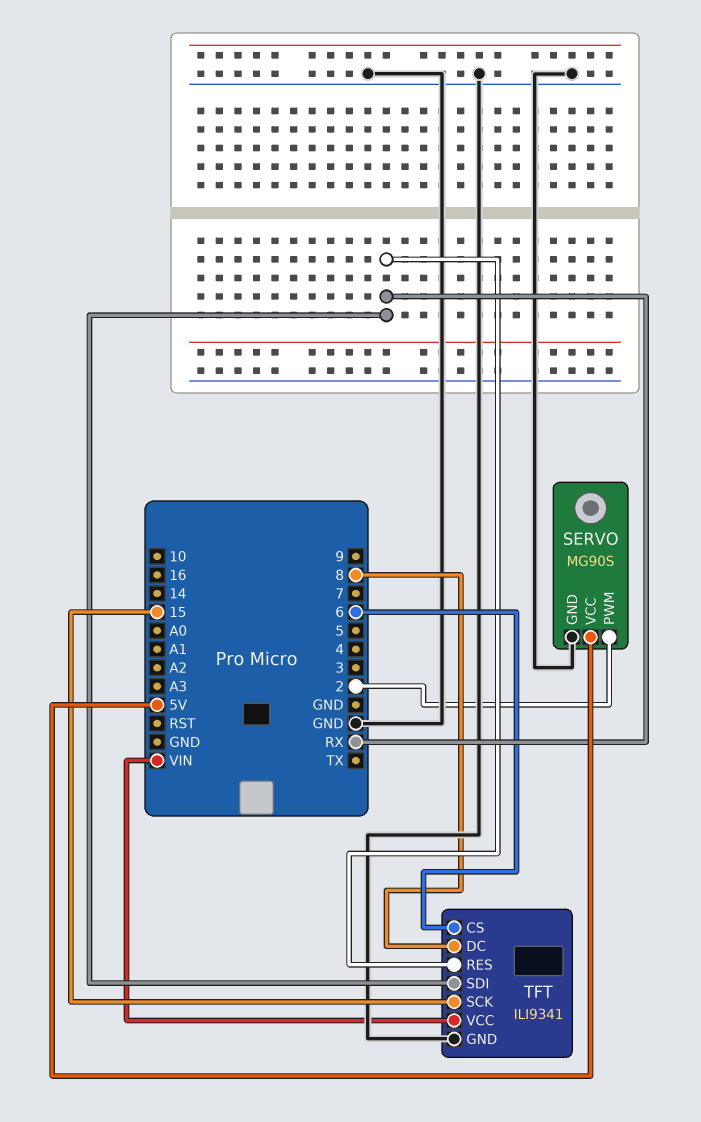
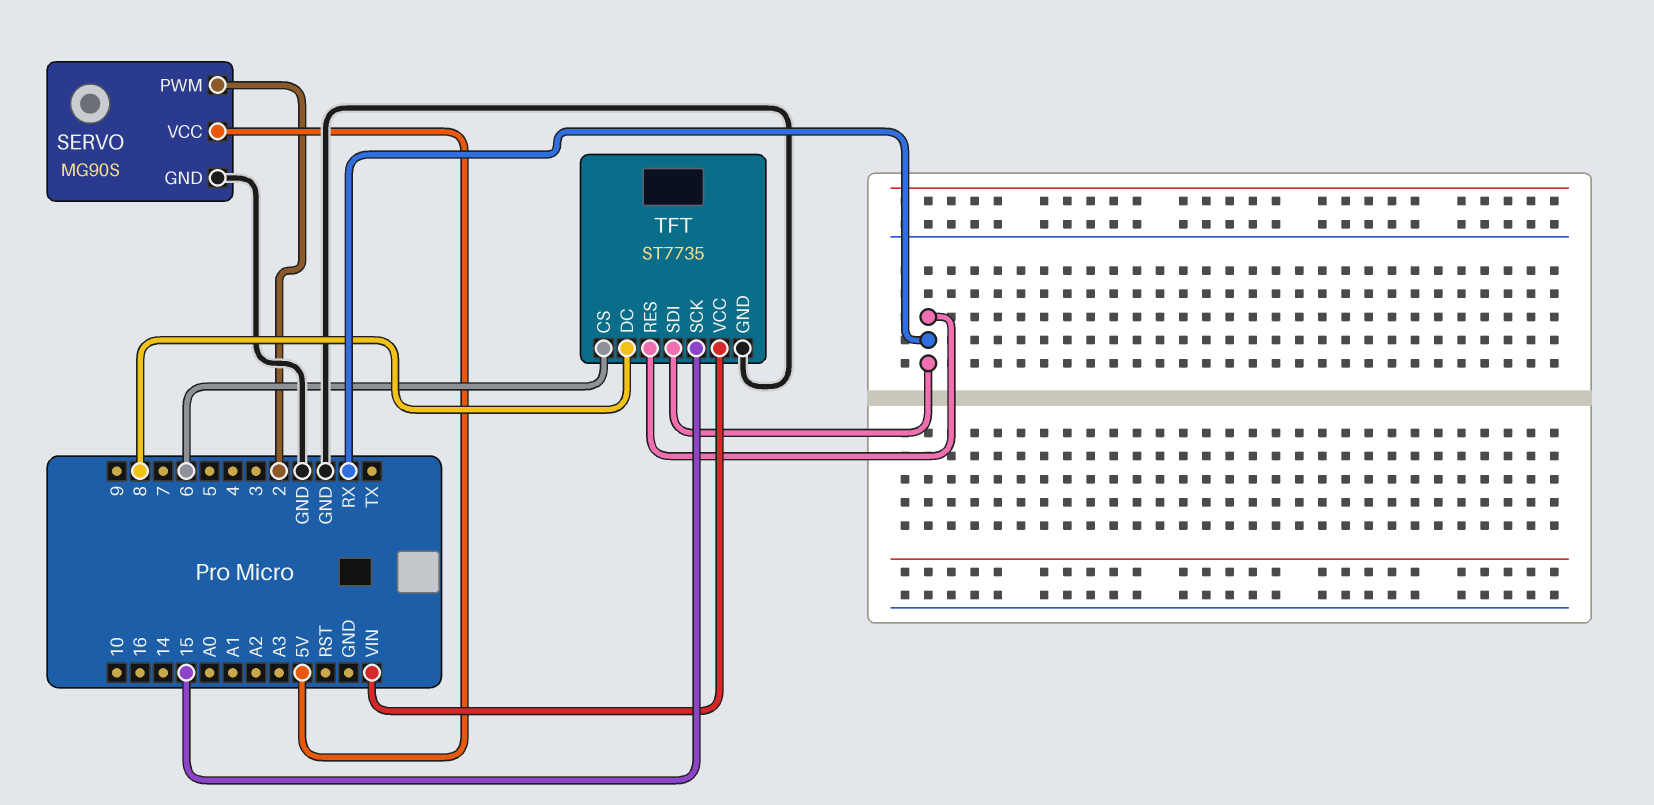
TFT: ILI9341 -> ST7735

